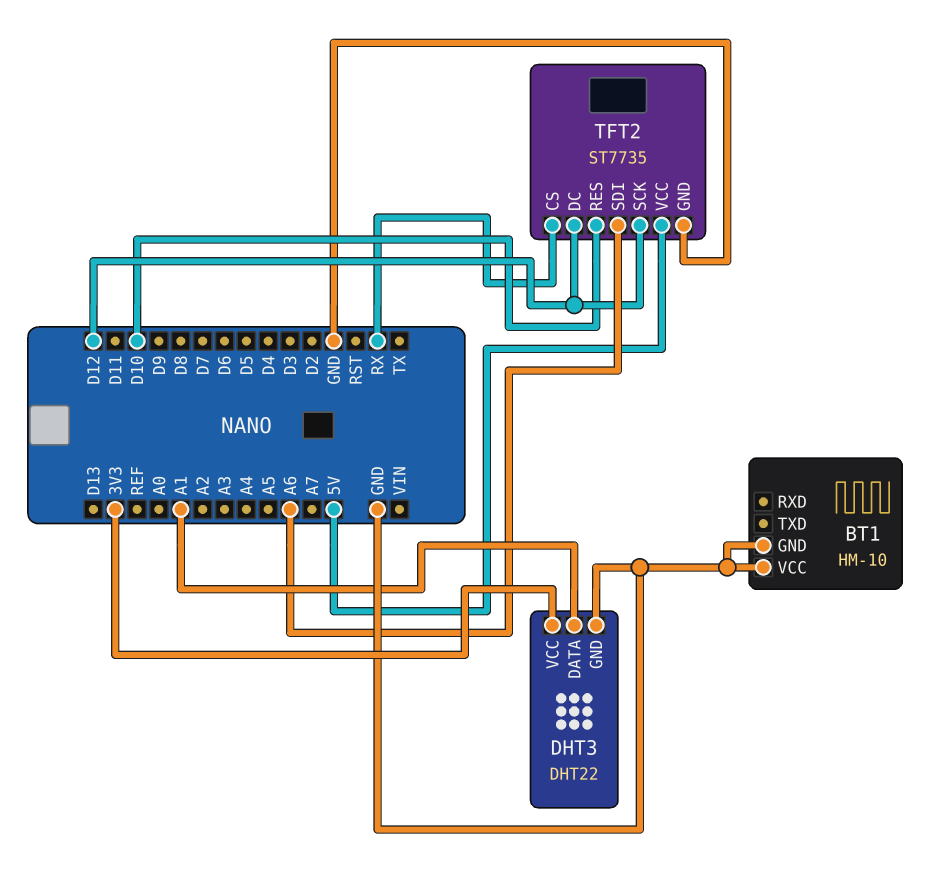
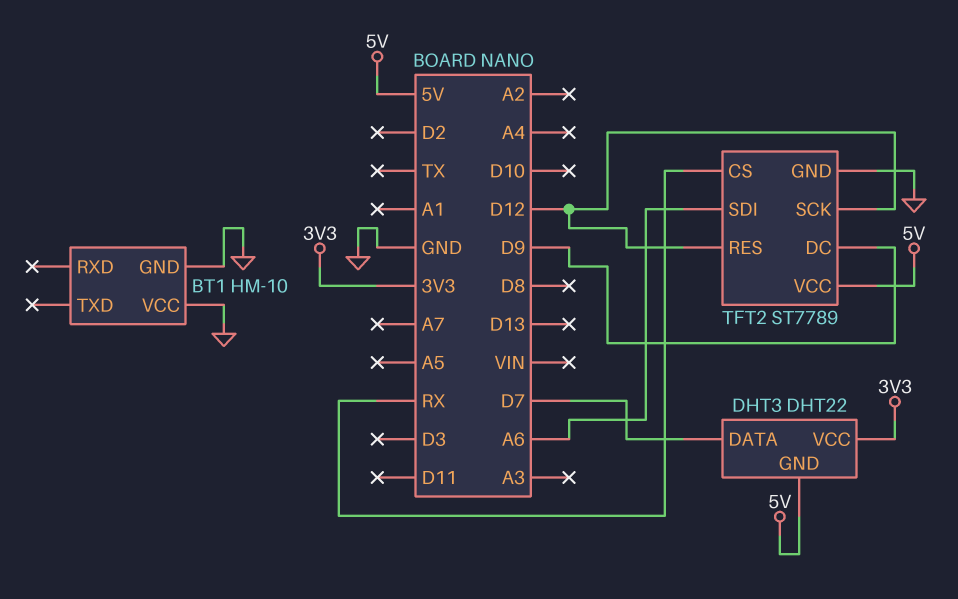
DHT3 pin DATA: A1 -> D7
DHT3 pin GND: GND -> 5V
TFT2: ST7735 -> ST7789
TFT2 pin DC: D12 -> D9
TFT2 pin RES: D10 -> D12

